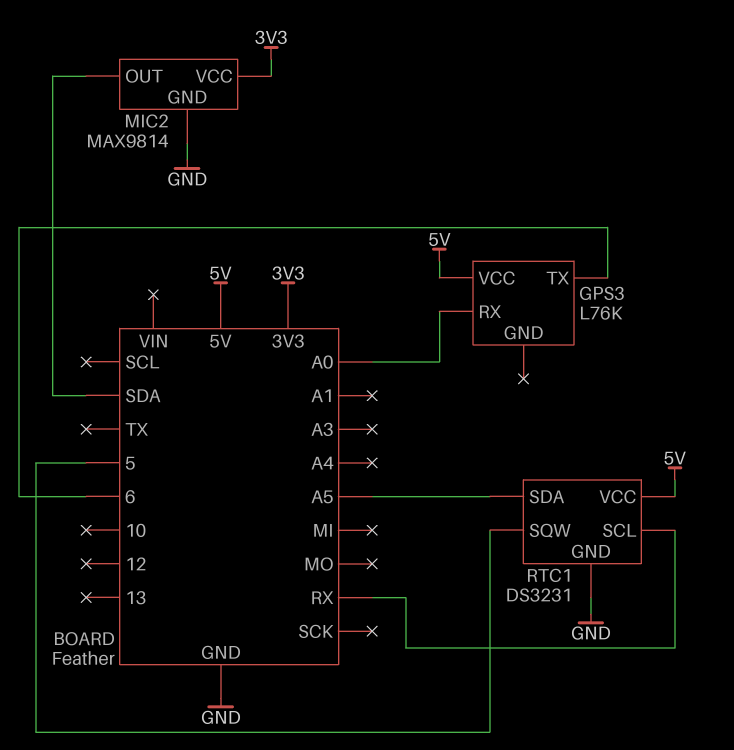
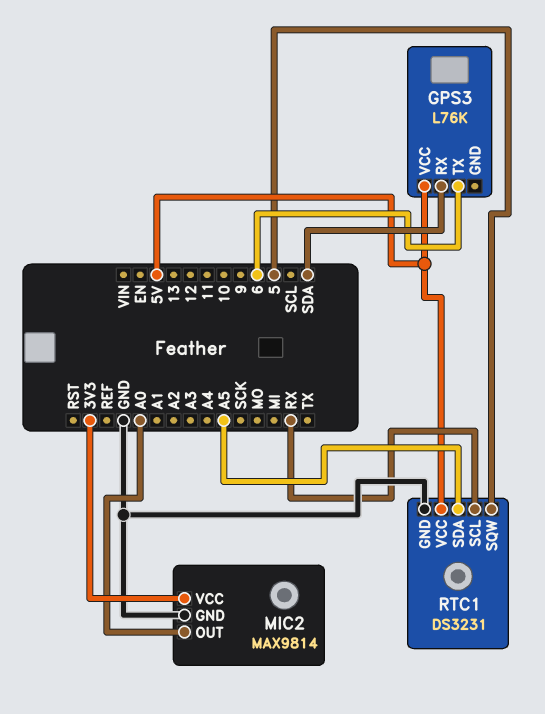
GPS3 pin RX: A0 -> SDA
MIC2 pin OUT: SDA -> A0

